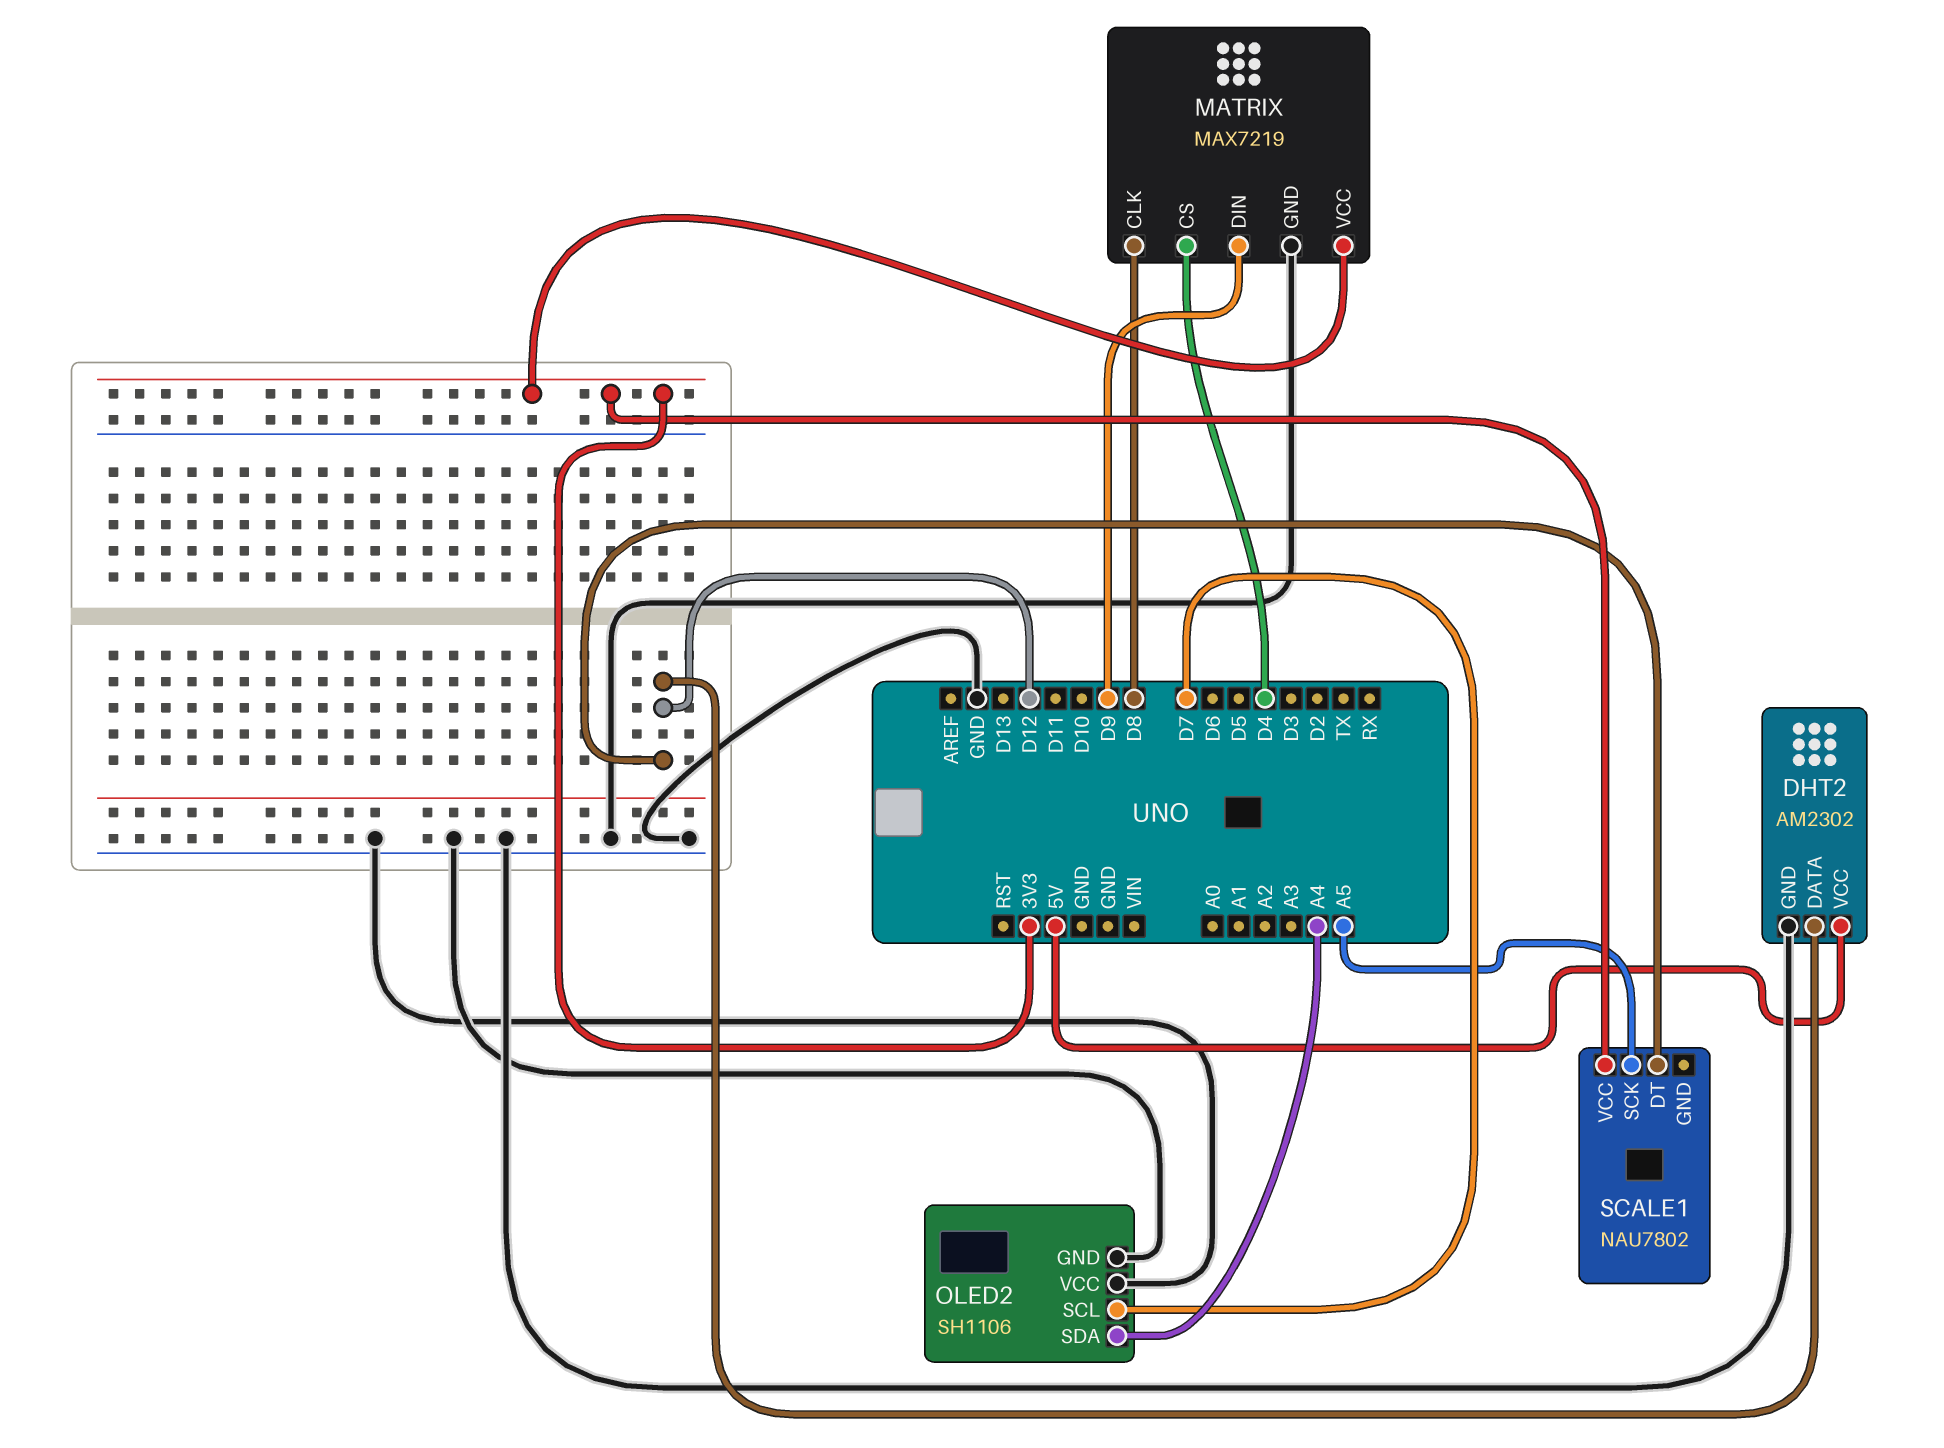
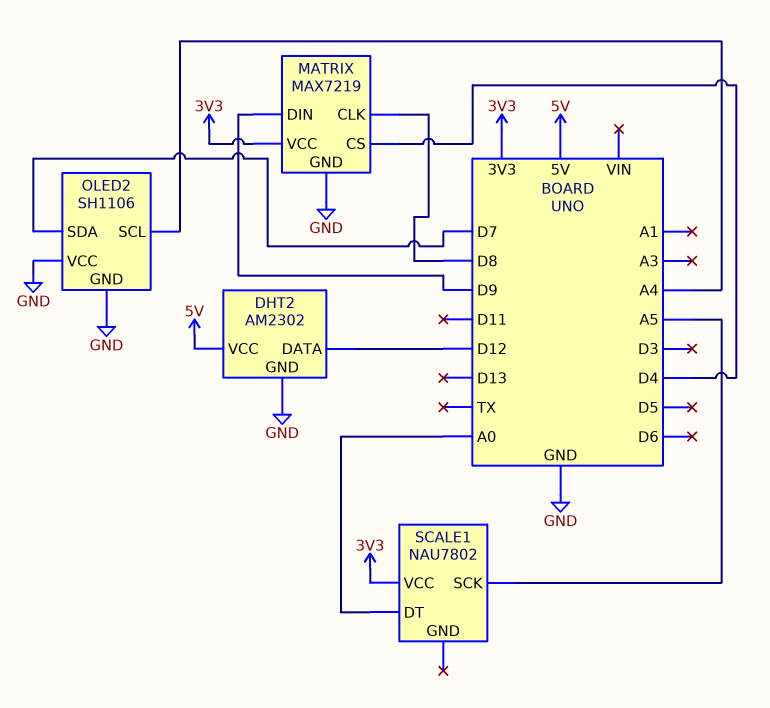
OLED2 pin SCL: D7 -> A4
OLED2 pin SDA: A4 -> D7
SCALE1 pin DT: D12 -> A0

